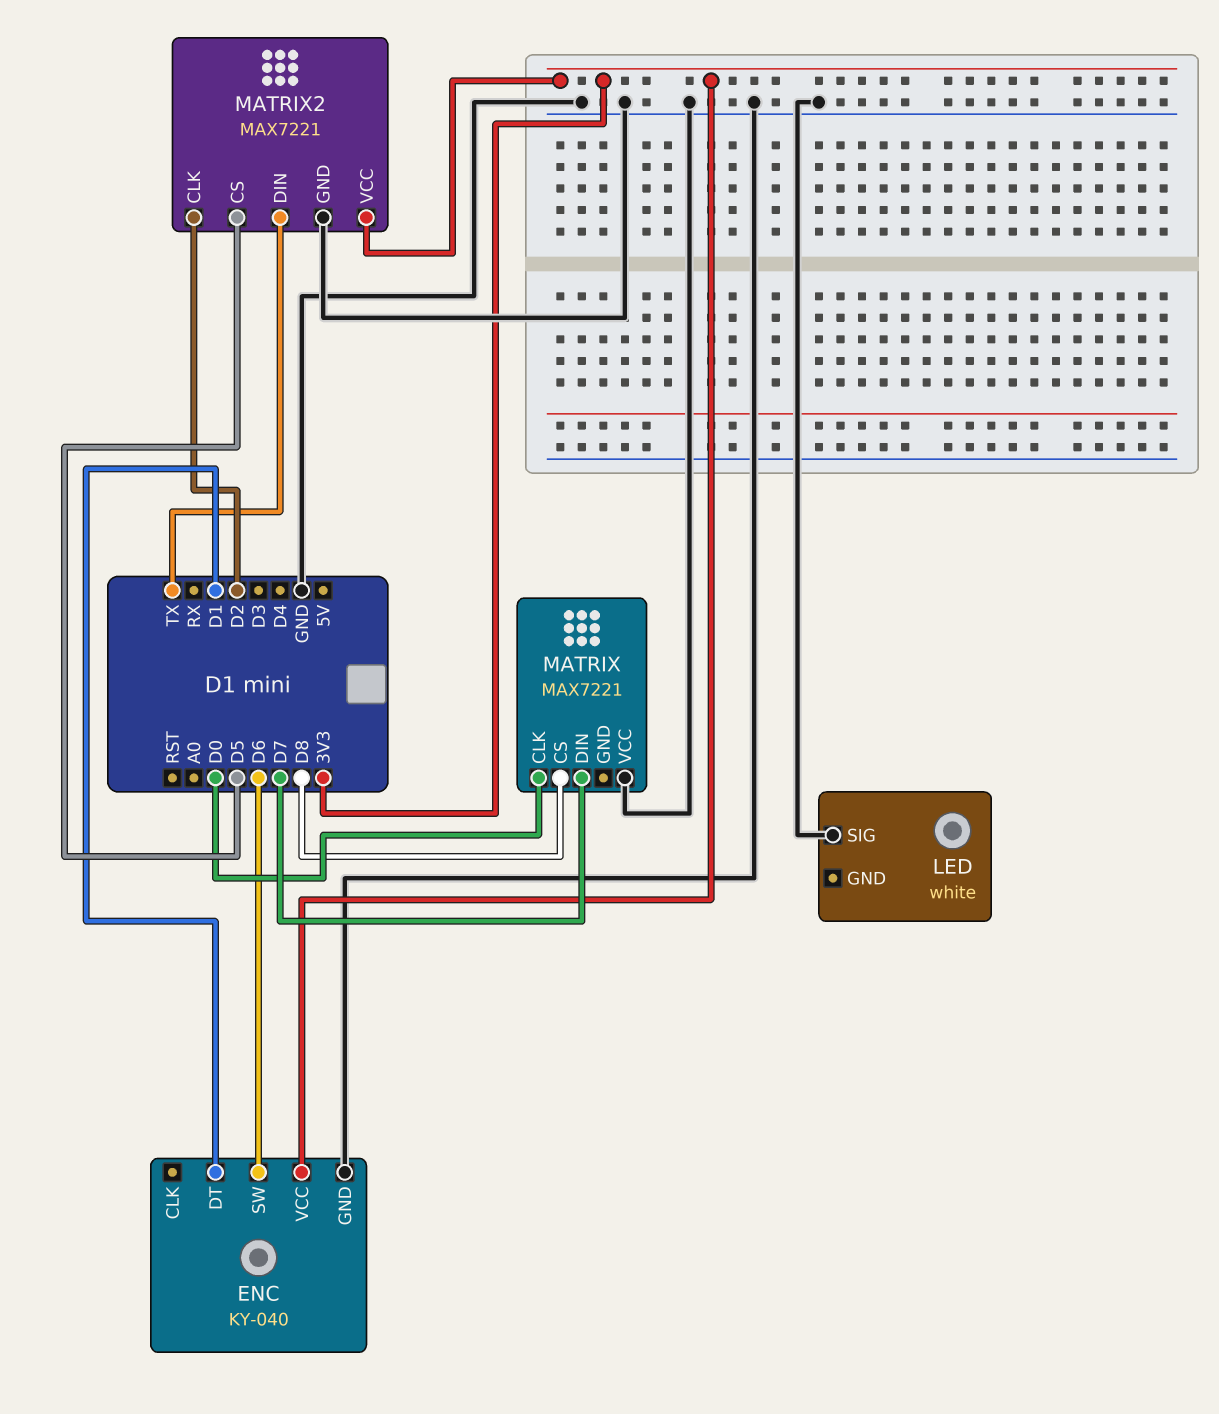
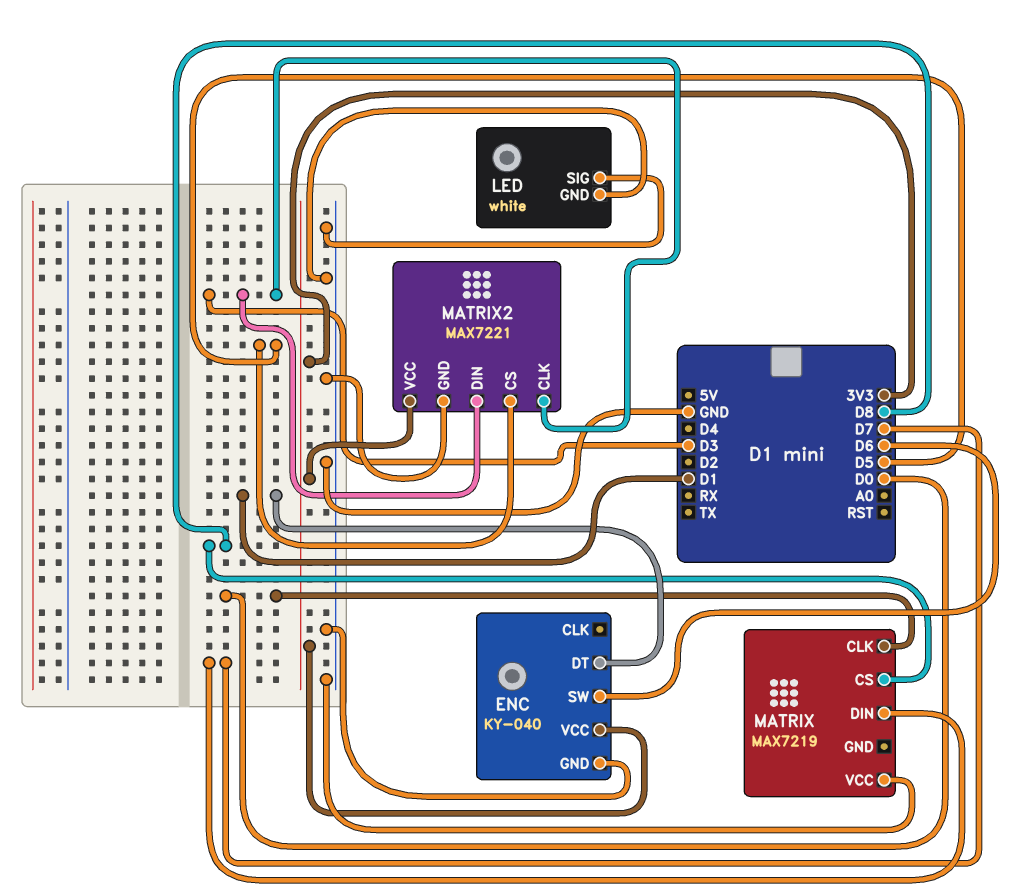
LED pin GND: none -> GND
MATRIX: MAX7221 -> MAX7219
MATRIX2 pin CLK: D2 -> D3
MATRIX2 pin DIN: TX -> D3

